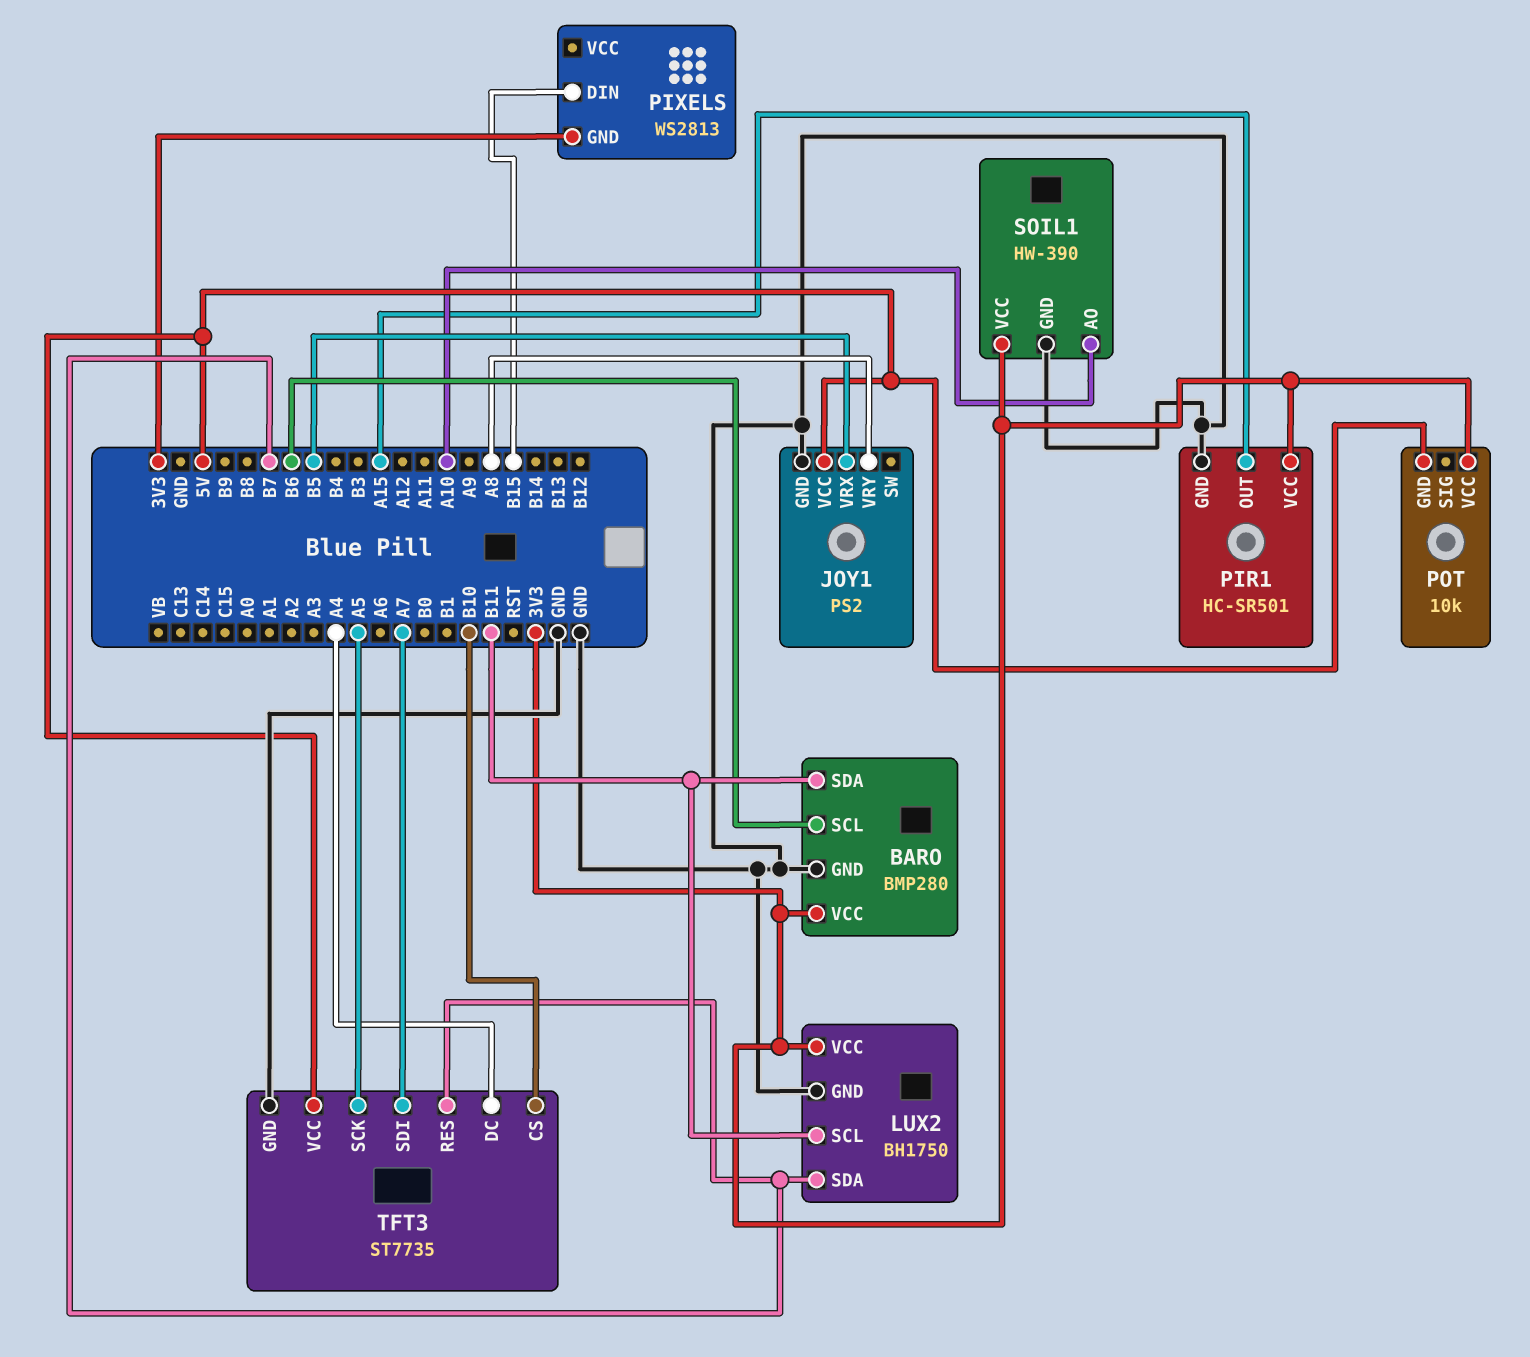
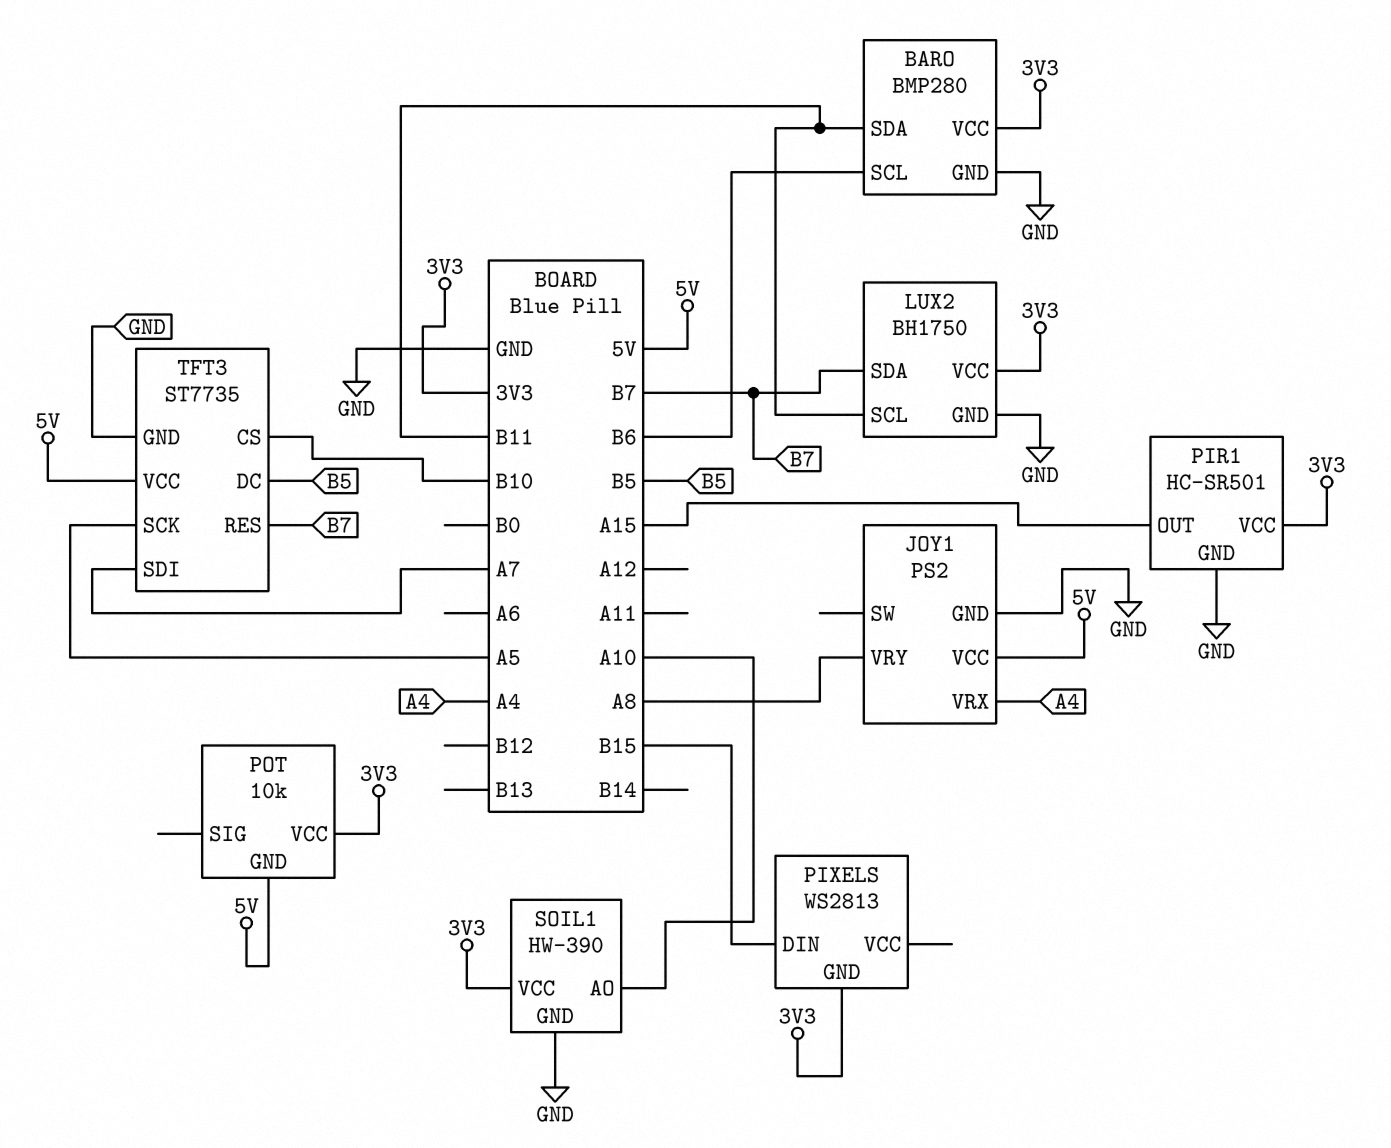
JOY1 pin VRX: B5 -> A4
TFT3 pin DC: A4 -> B5

